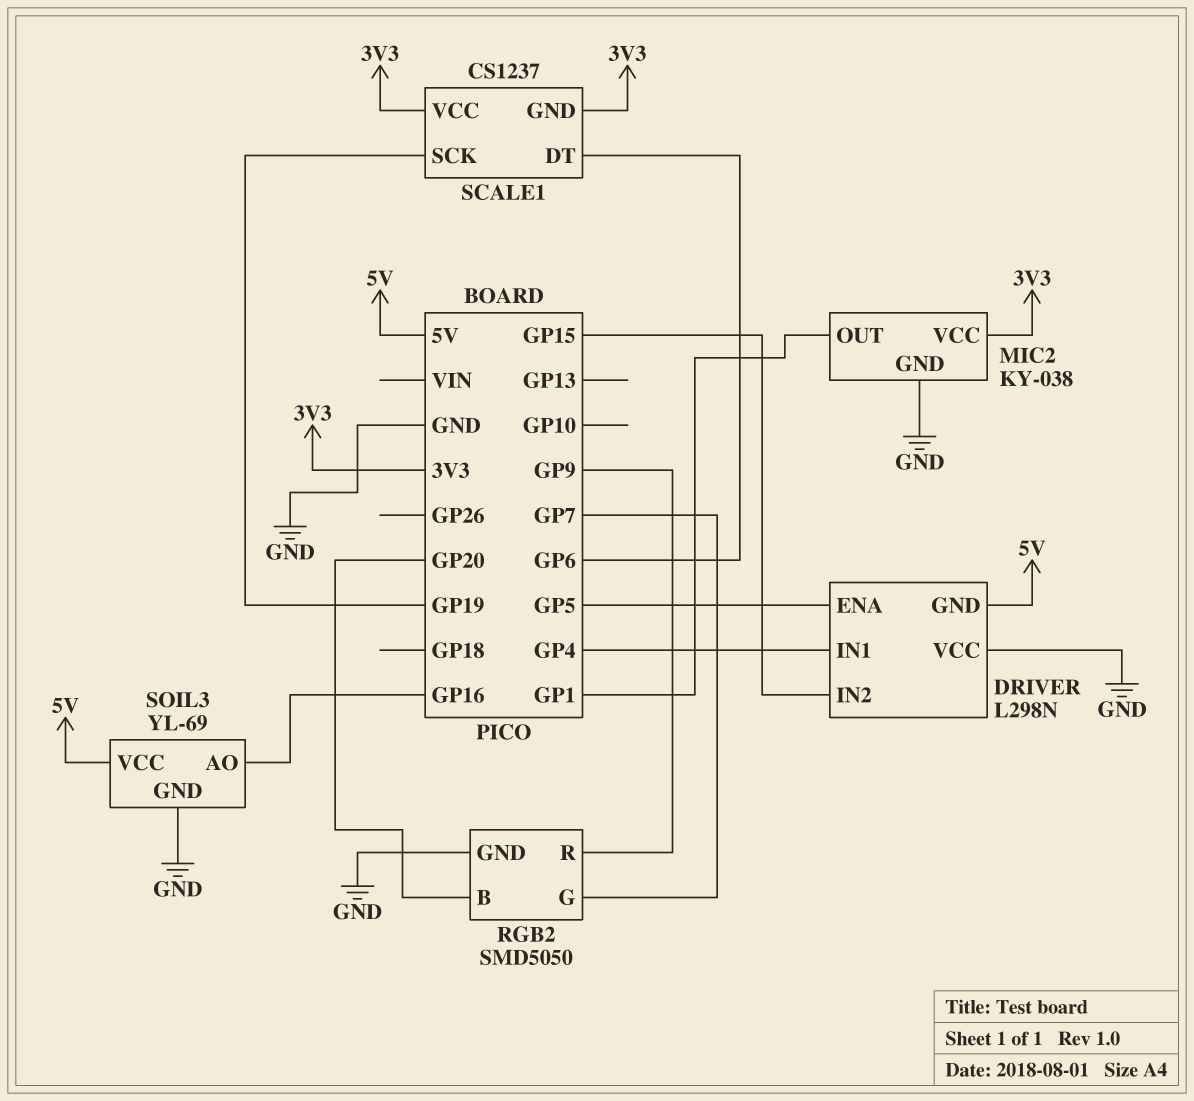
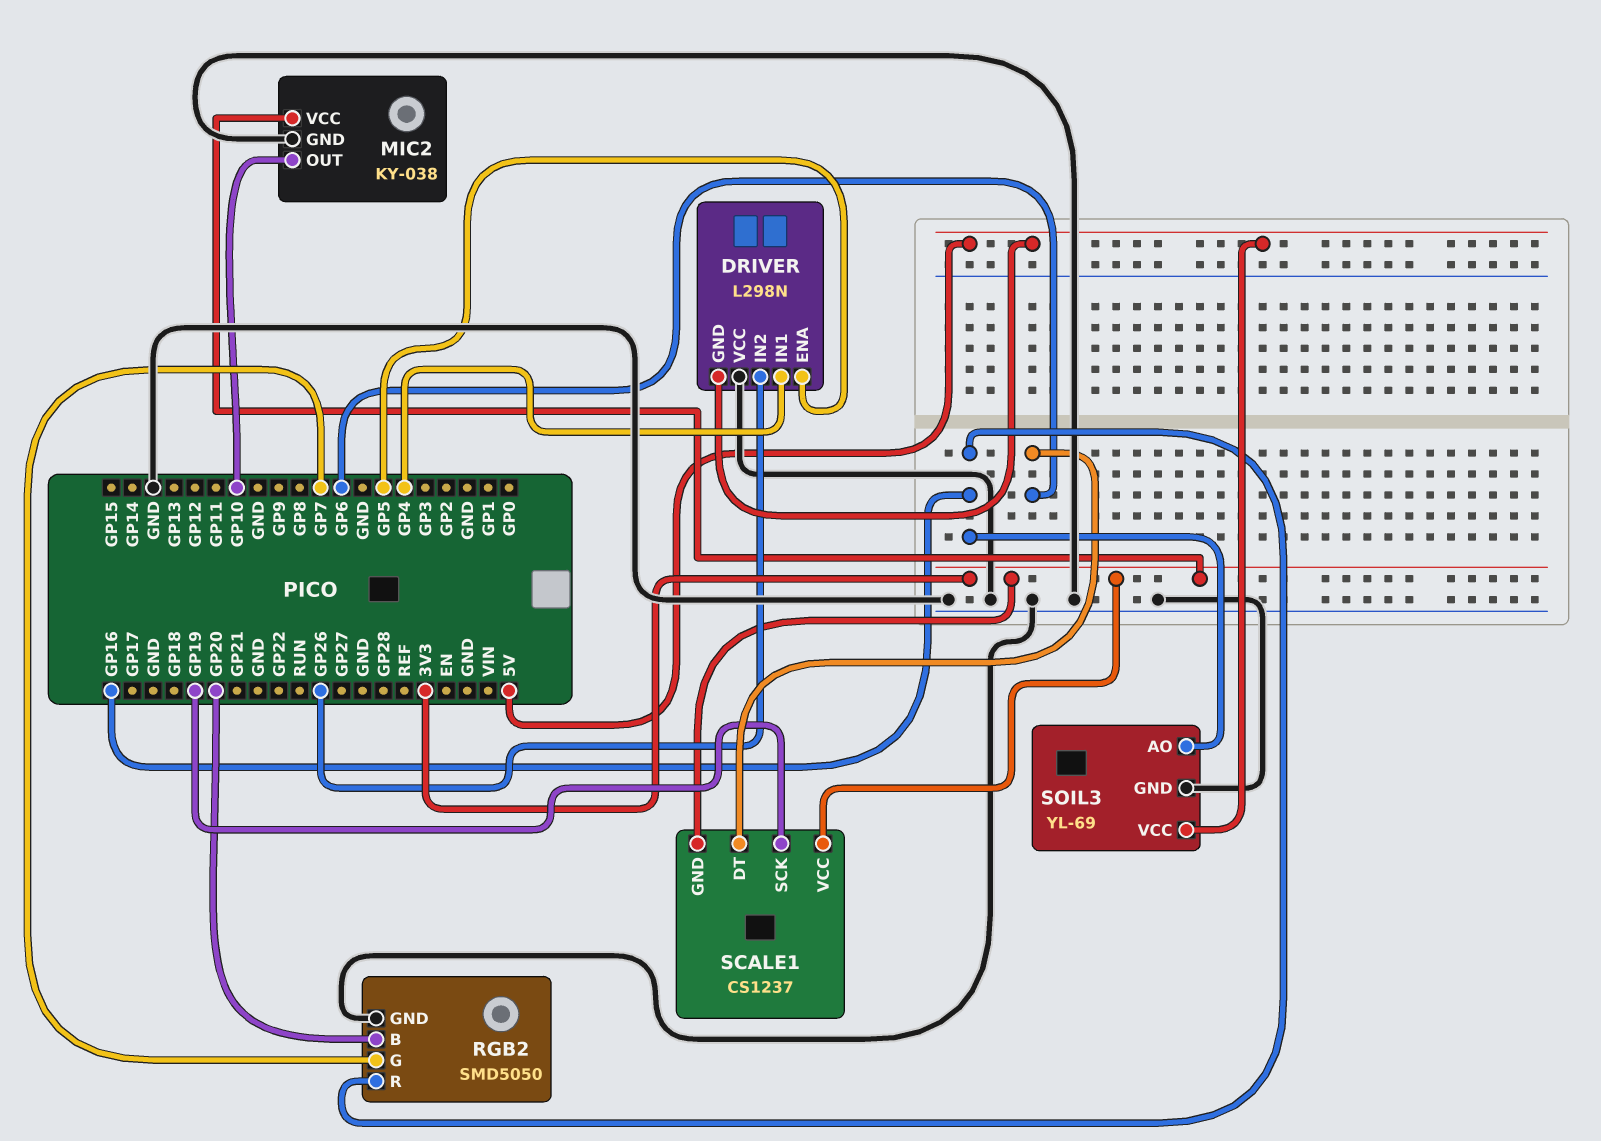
DRIVER pin IN2: GP15 -> GP26
MIC2 pin OUT: GP1 -> GP10
RGB2 pin R: GP9 -> GP16

